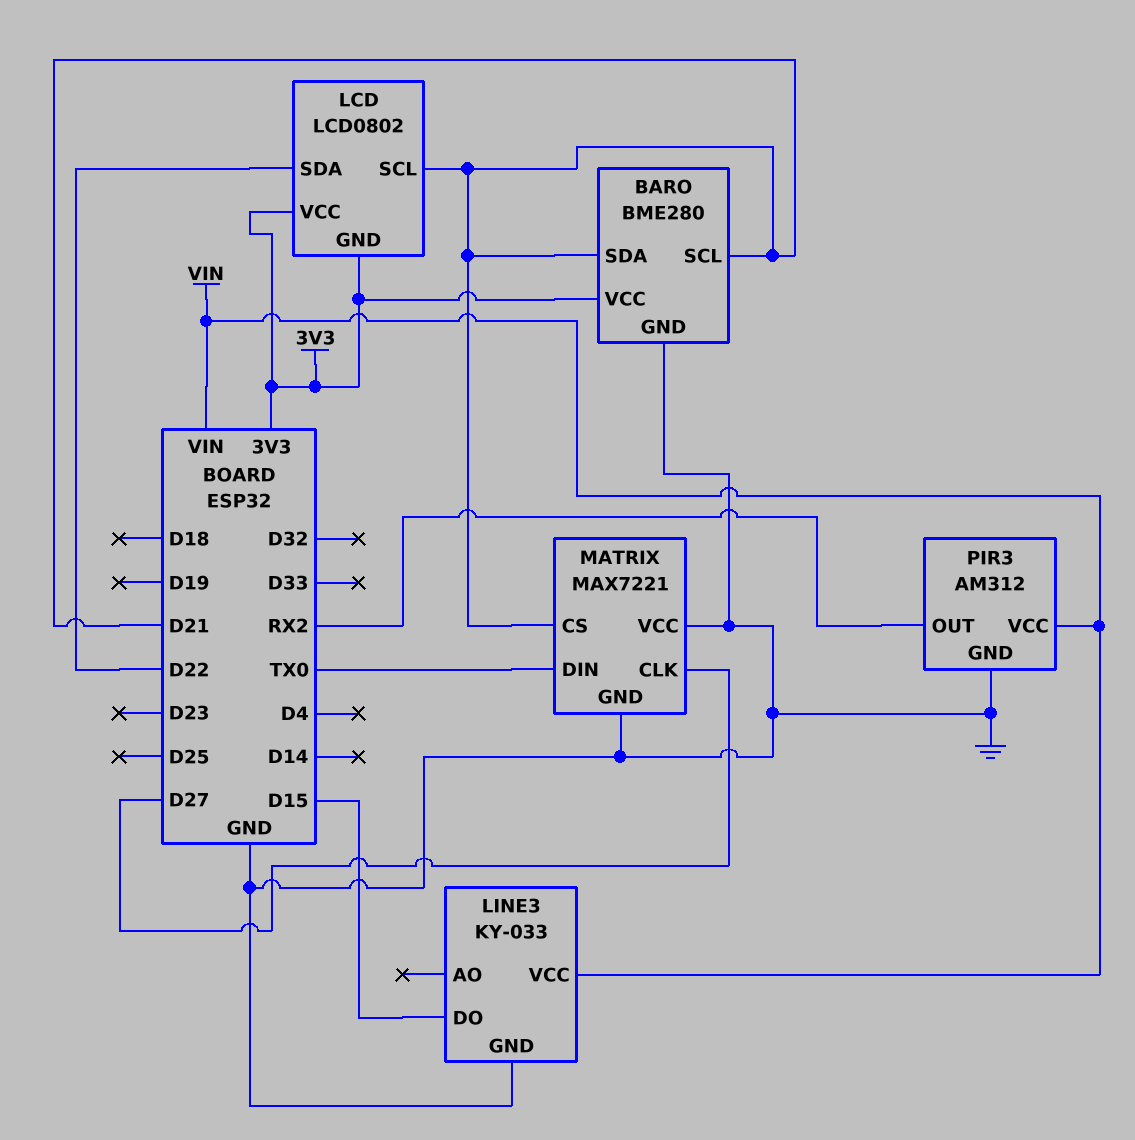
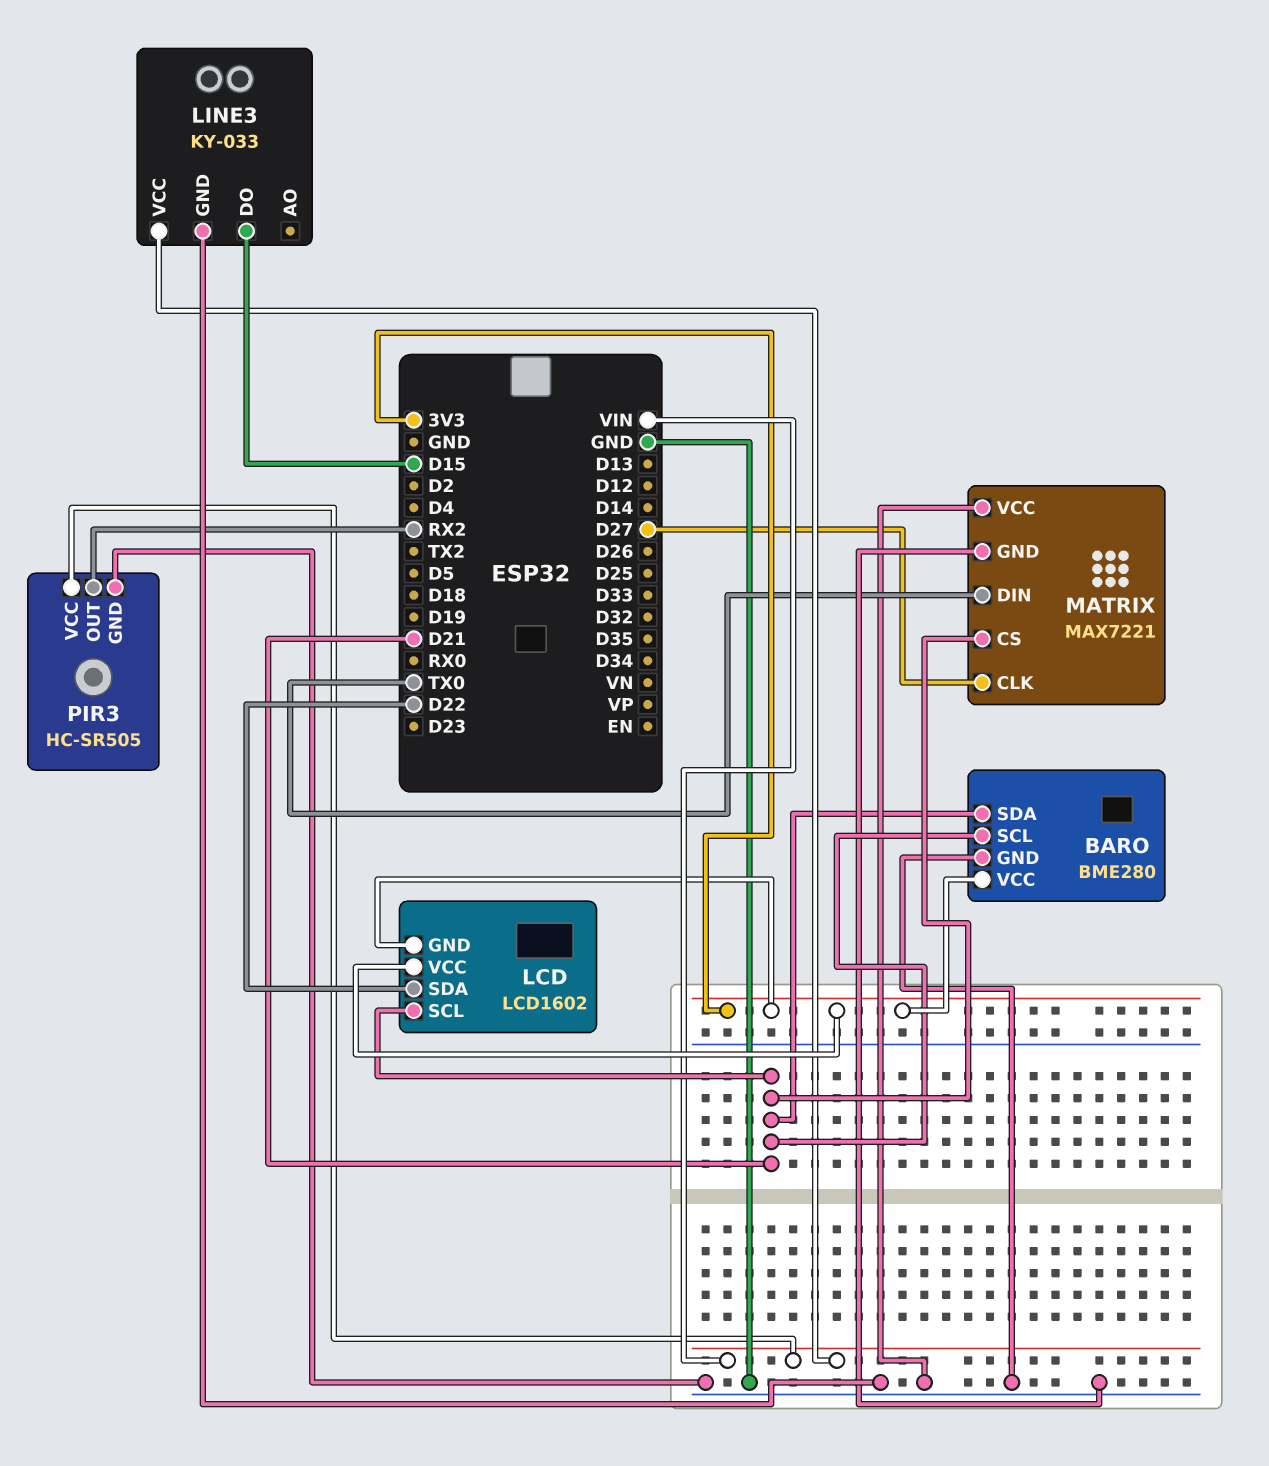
LCD: LCD0802 -> LCD1602
PIR3: AM312 -> HC-SR505

